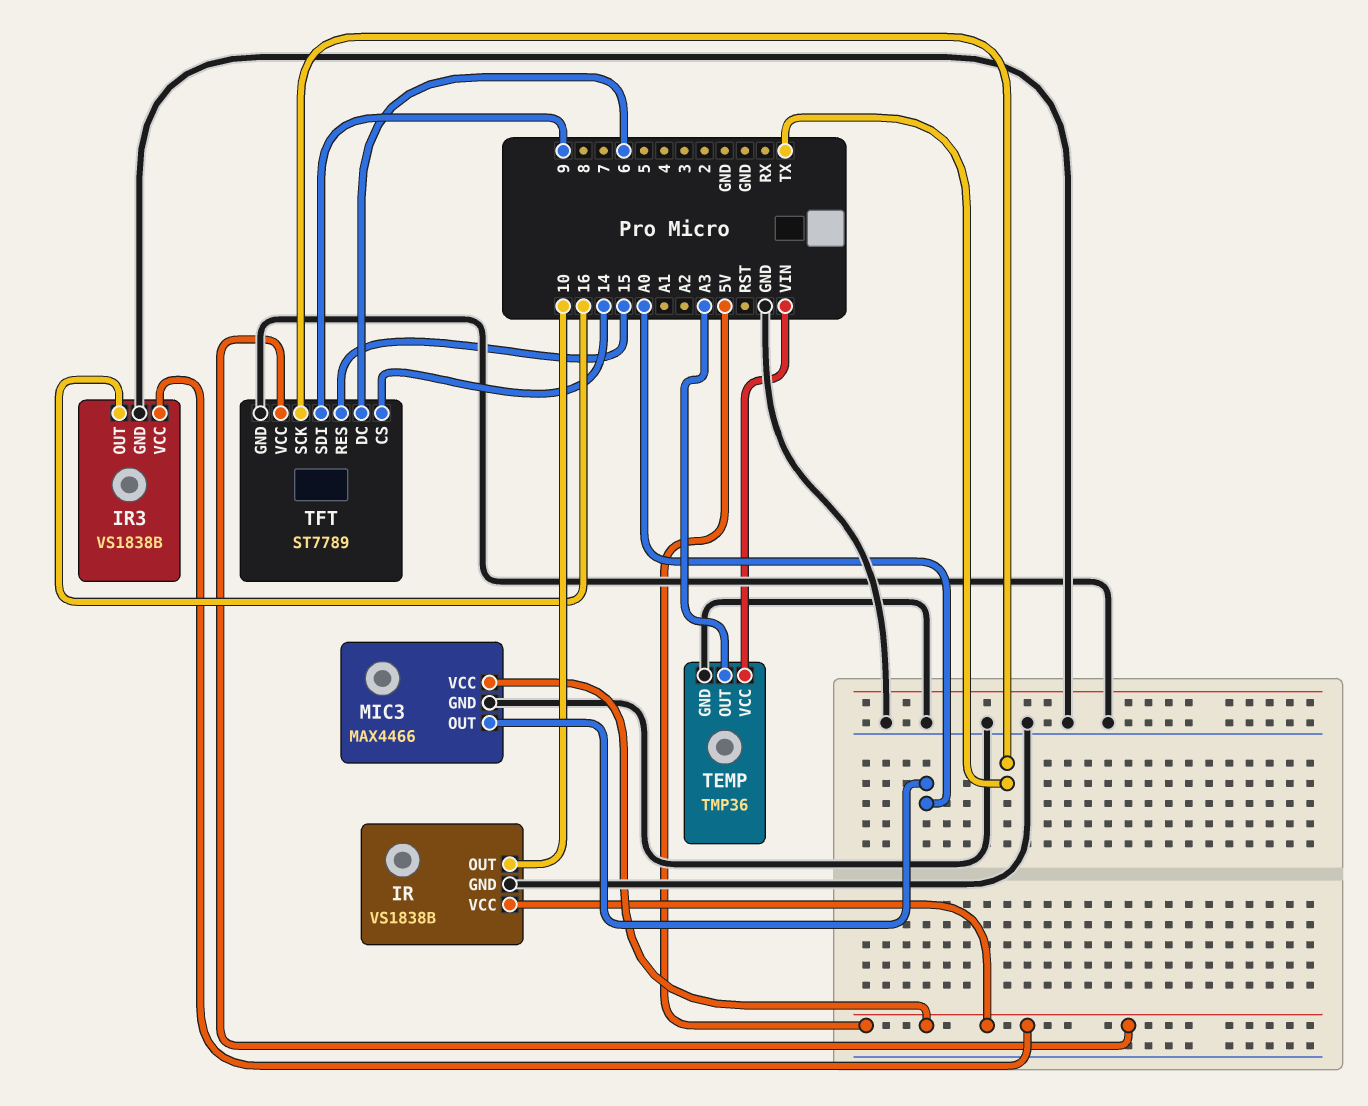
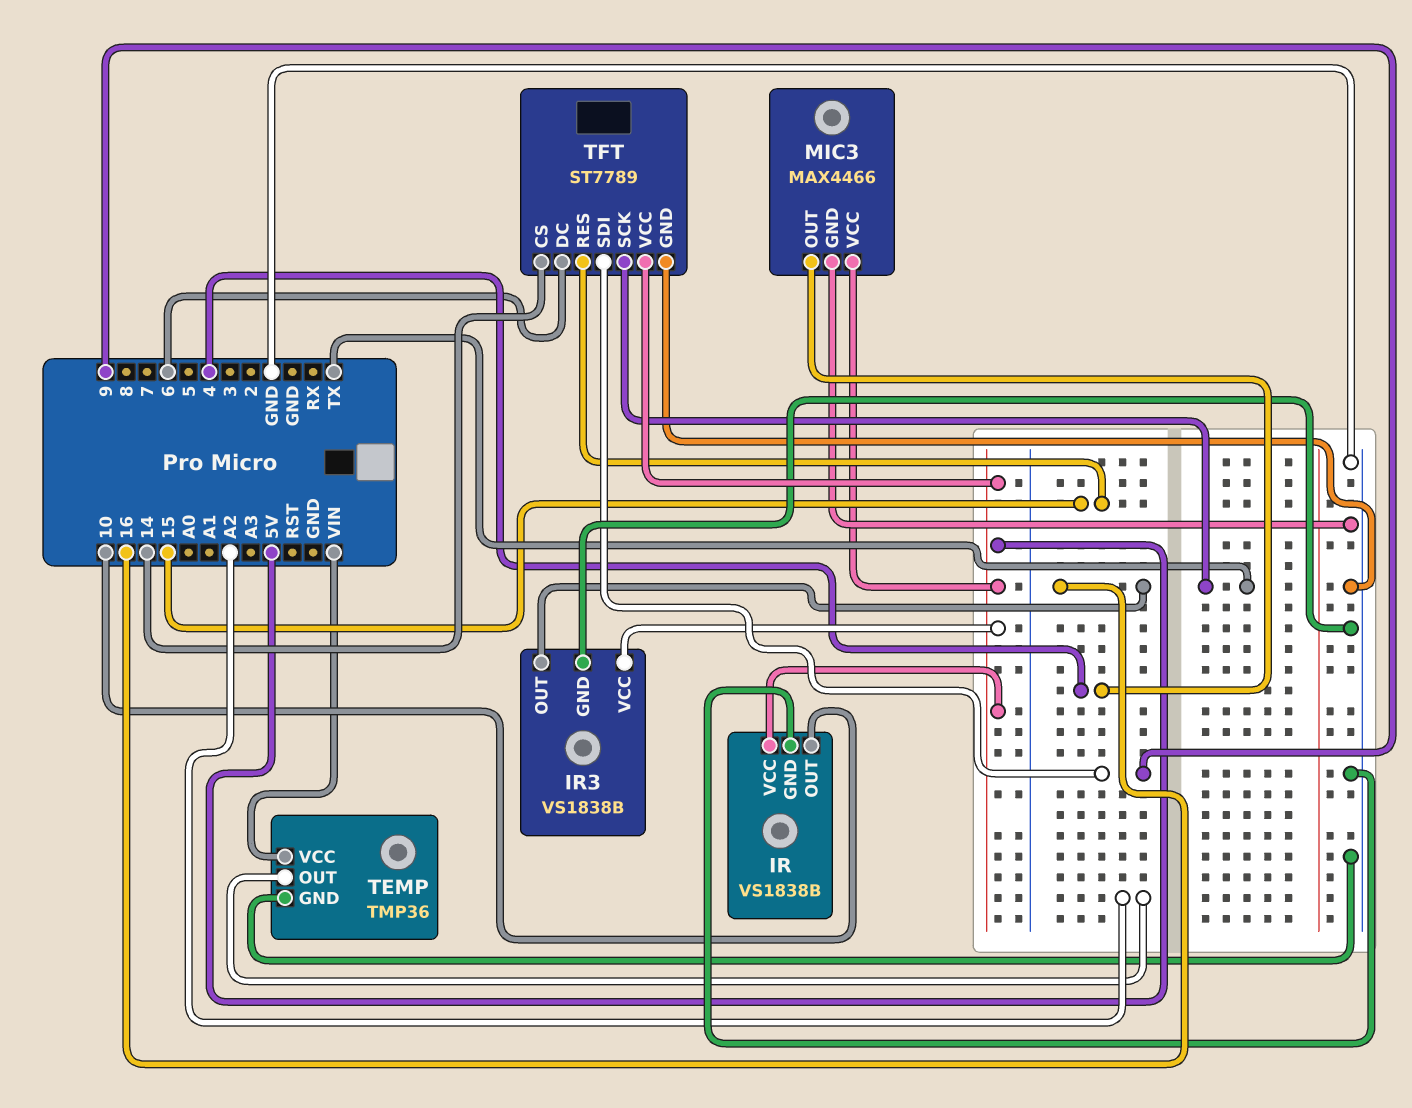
MIC3 pin OUT: A0 -> 4
TEMP pin OUT: A3 -> A2

